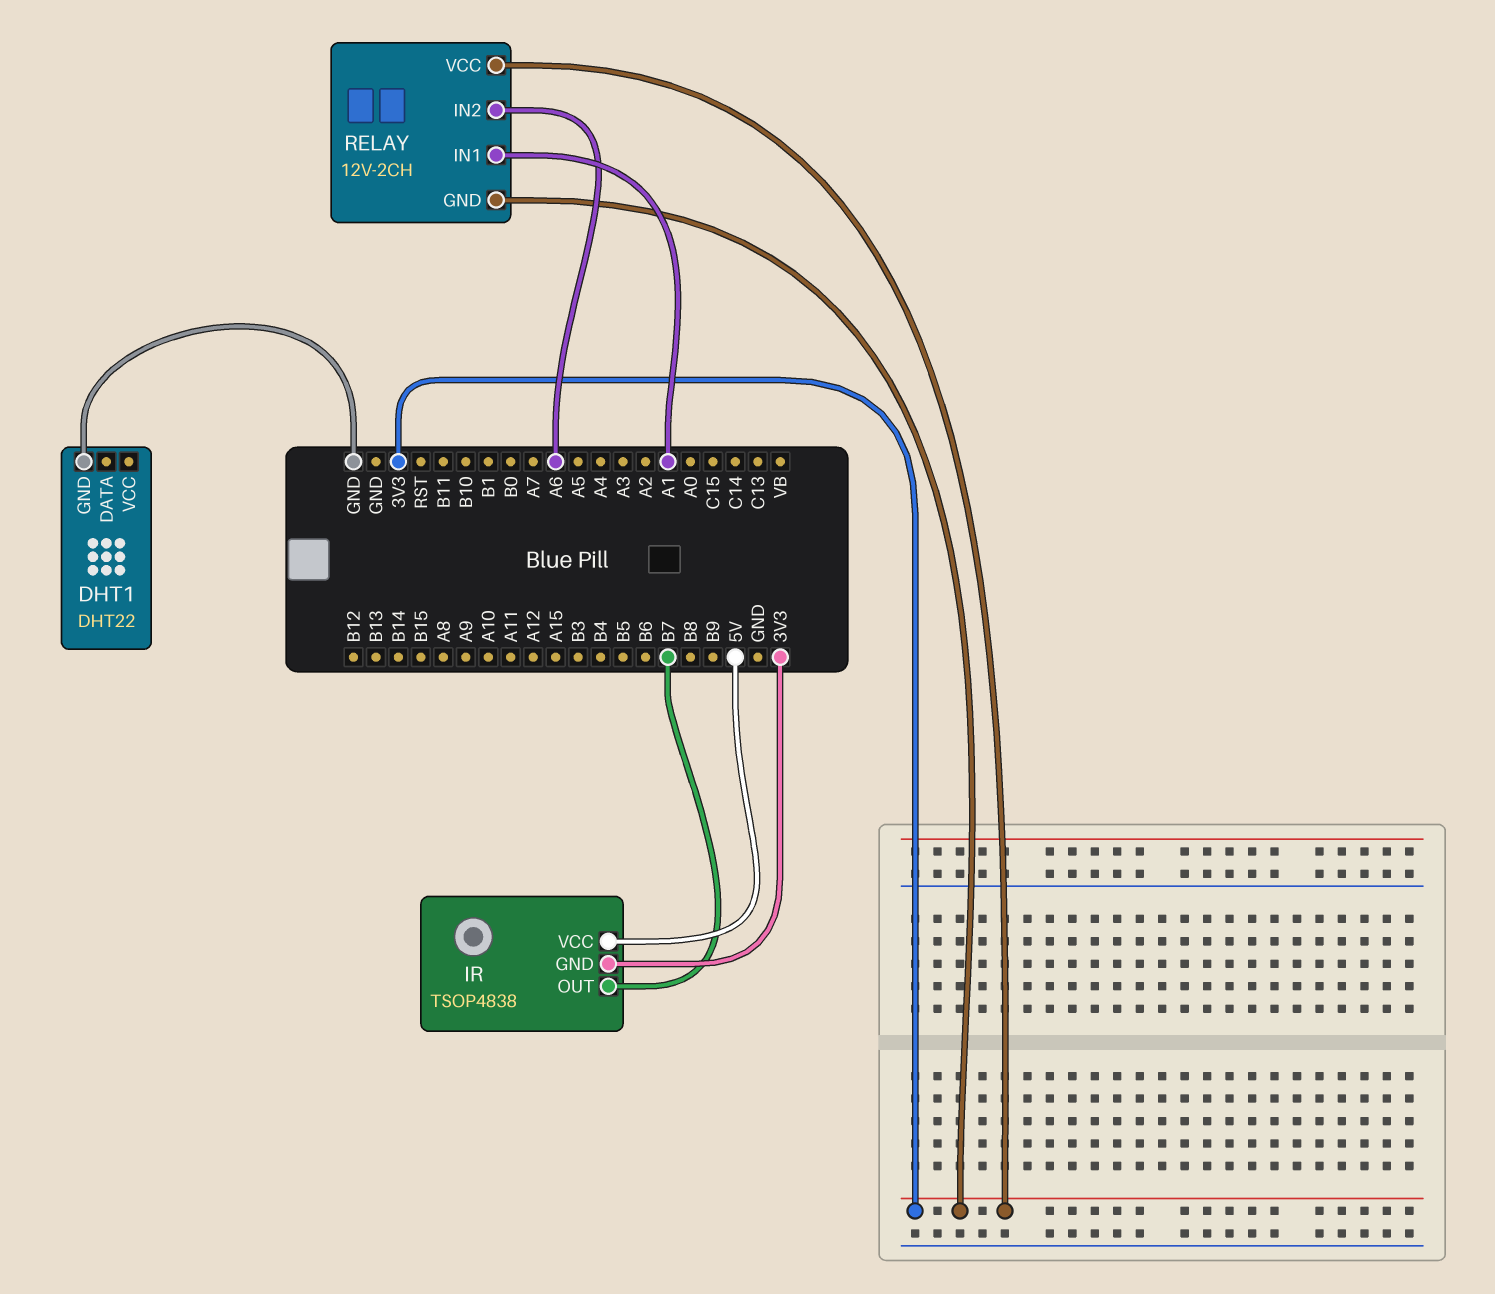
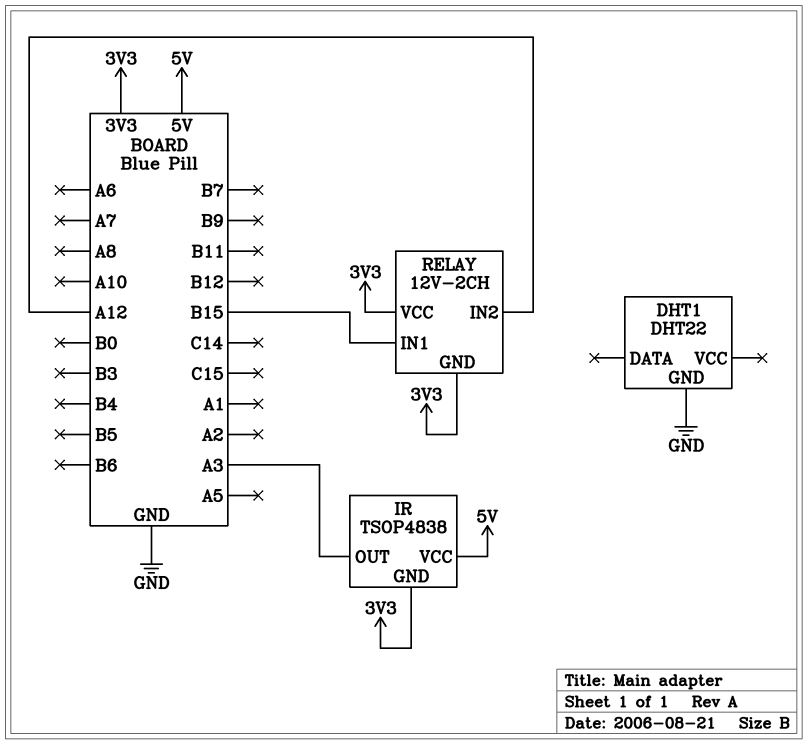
IR pin OUT: B7 -> A3
RELAY pin IN1: A1 -> B15
RELAY pin IN2: A6 -> A12

